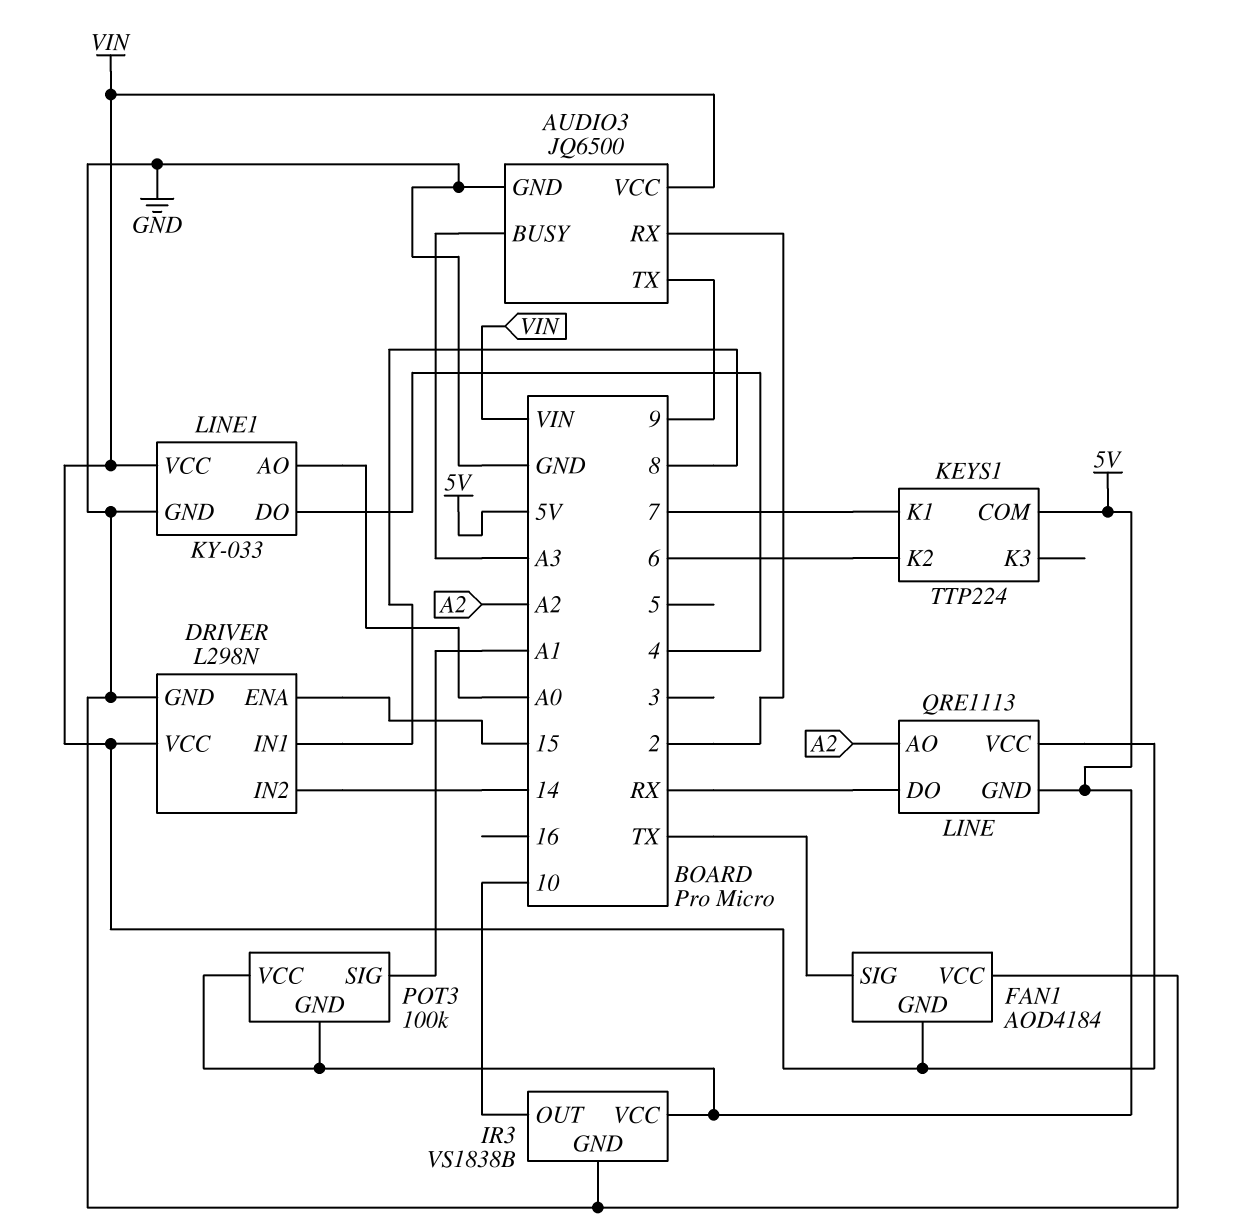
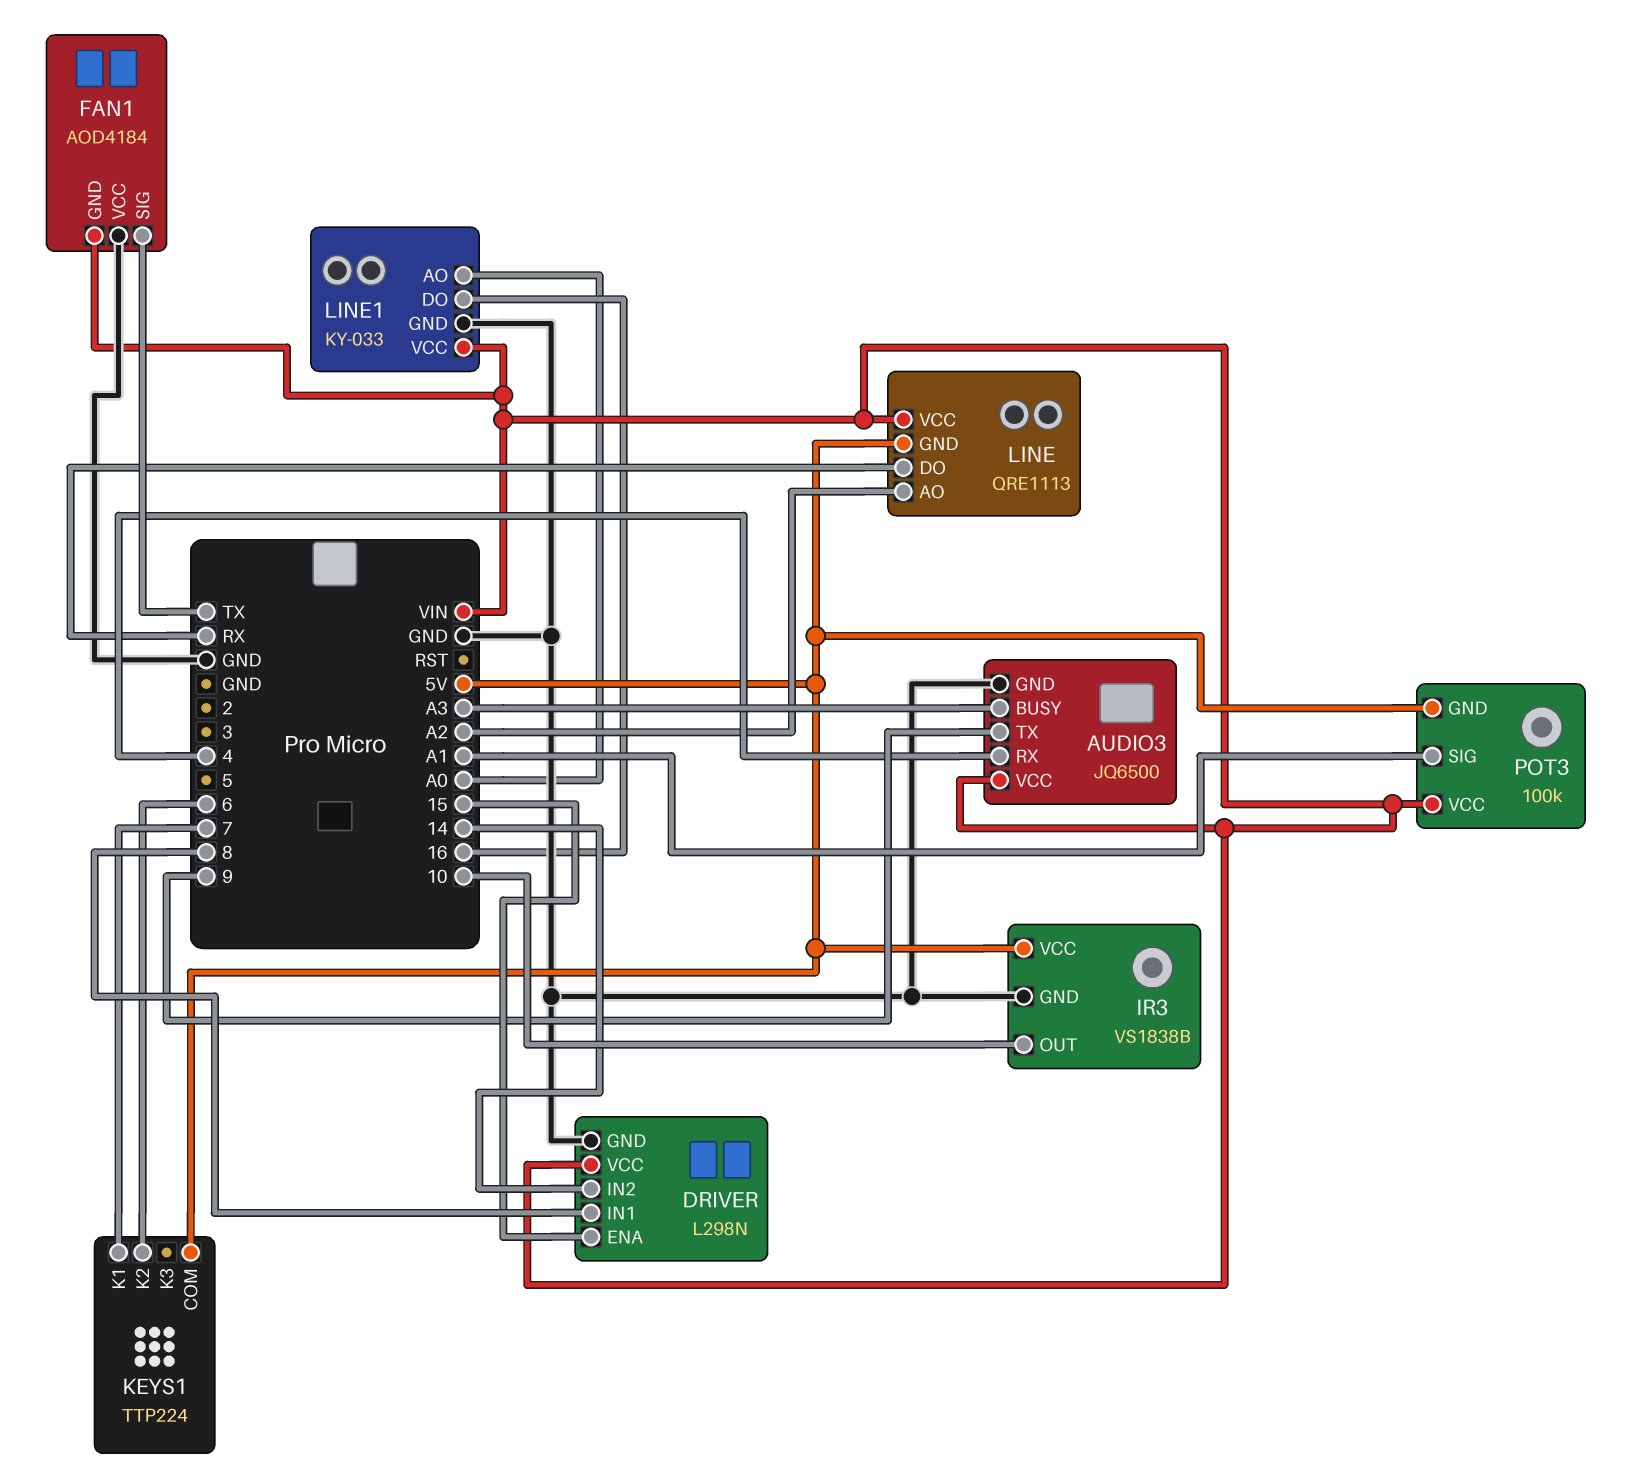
AUDIO3 pin RX: 2 -> 4
LINE1 pin DO: 4 -> 16
POT3 pin VCC: 5V -> VIN

